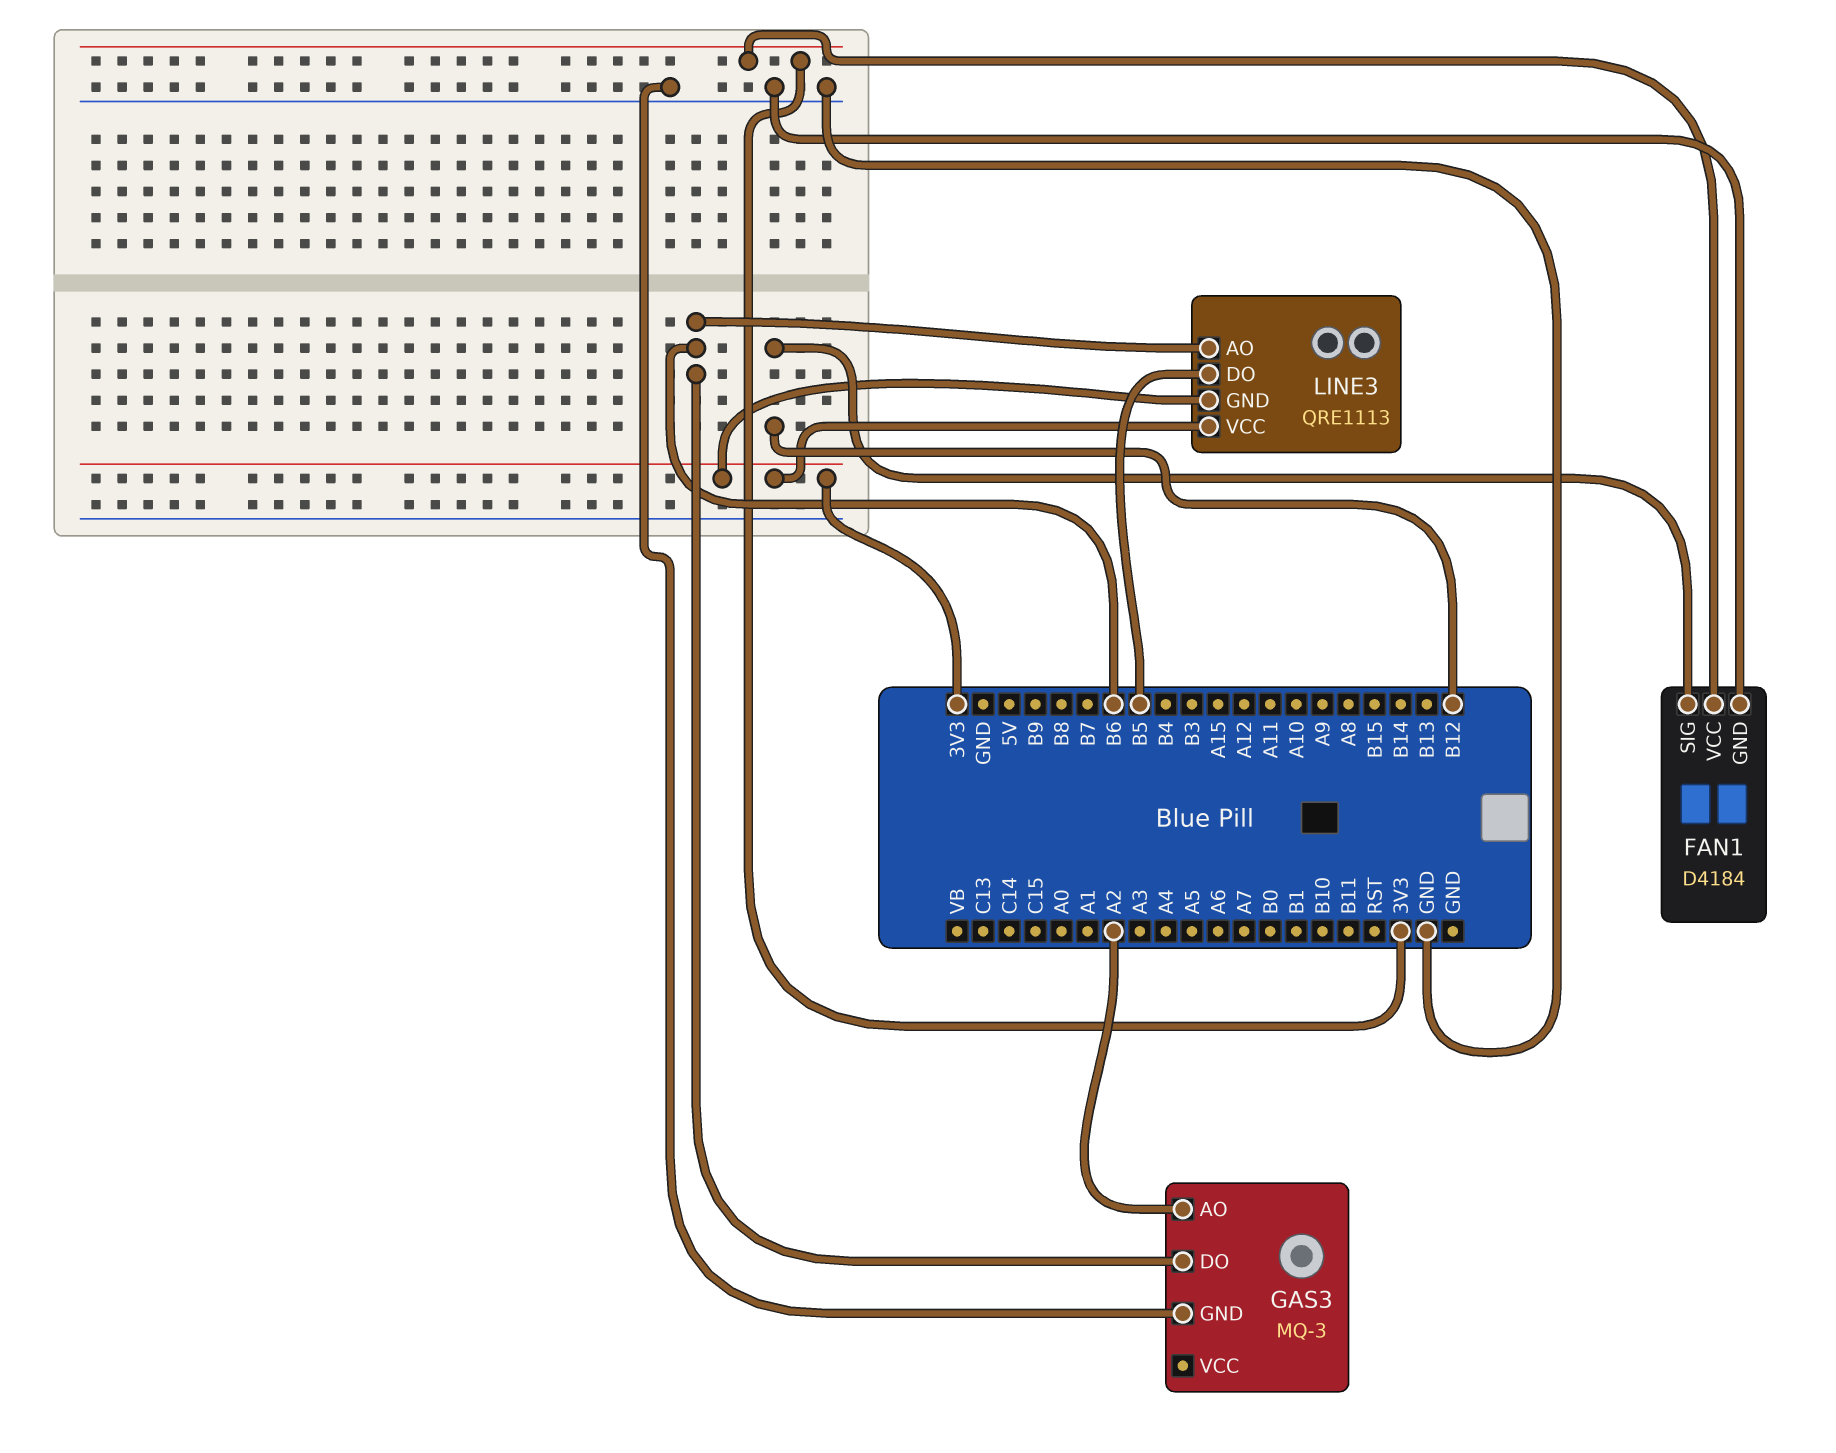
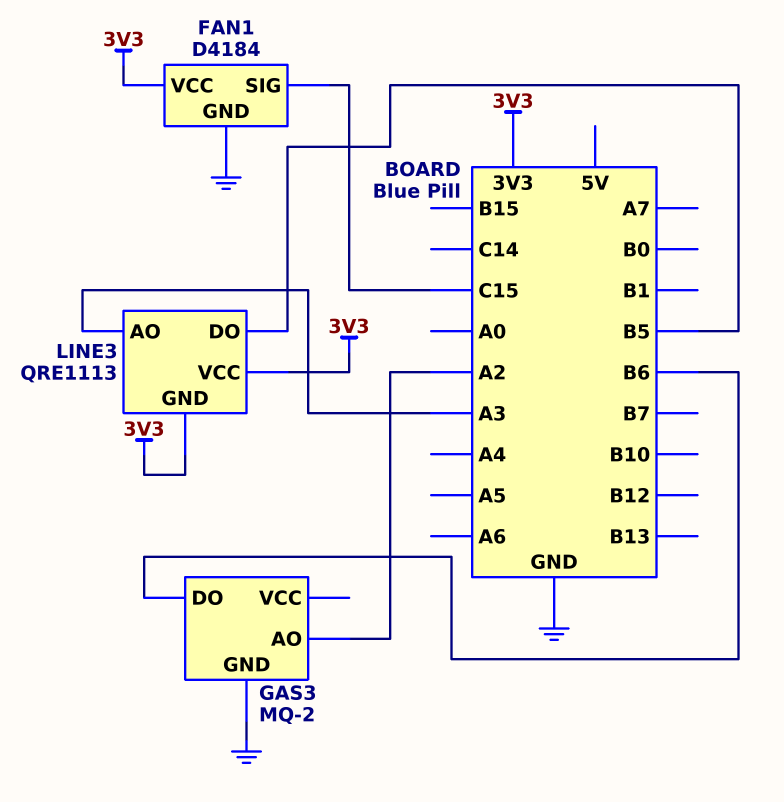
FAN1 pin SIG: B12 -> C15
GAS3: MQ-3 -> MQ-2
LINE3 pin AO: B6 -> A3

